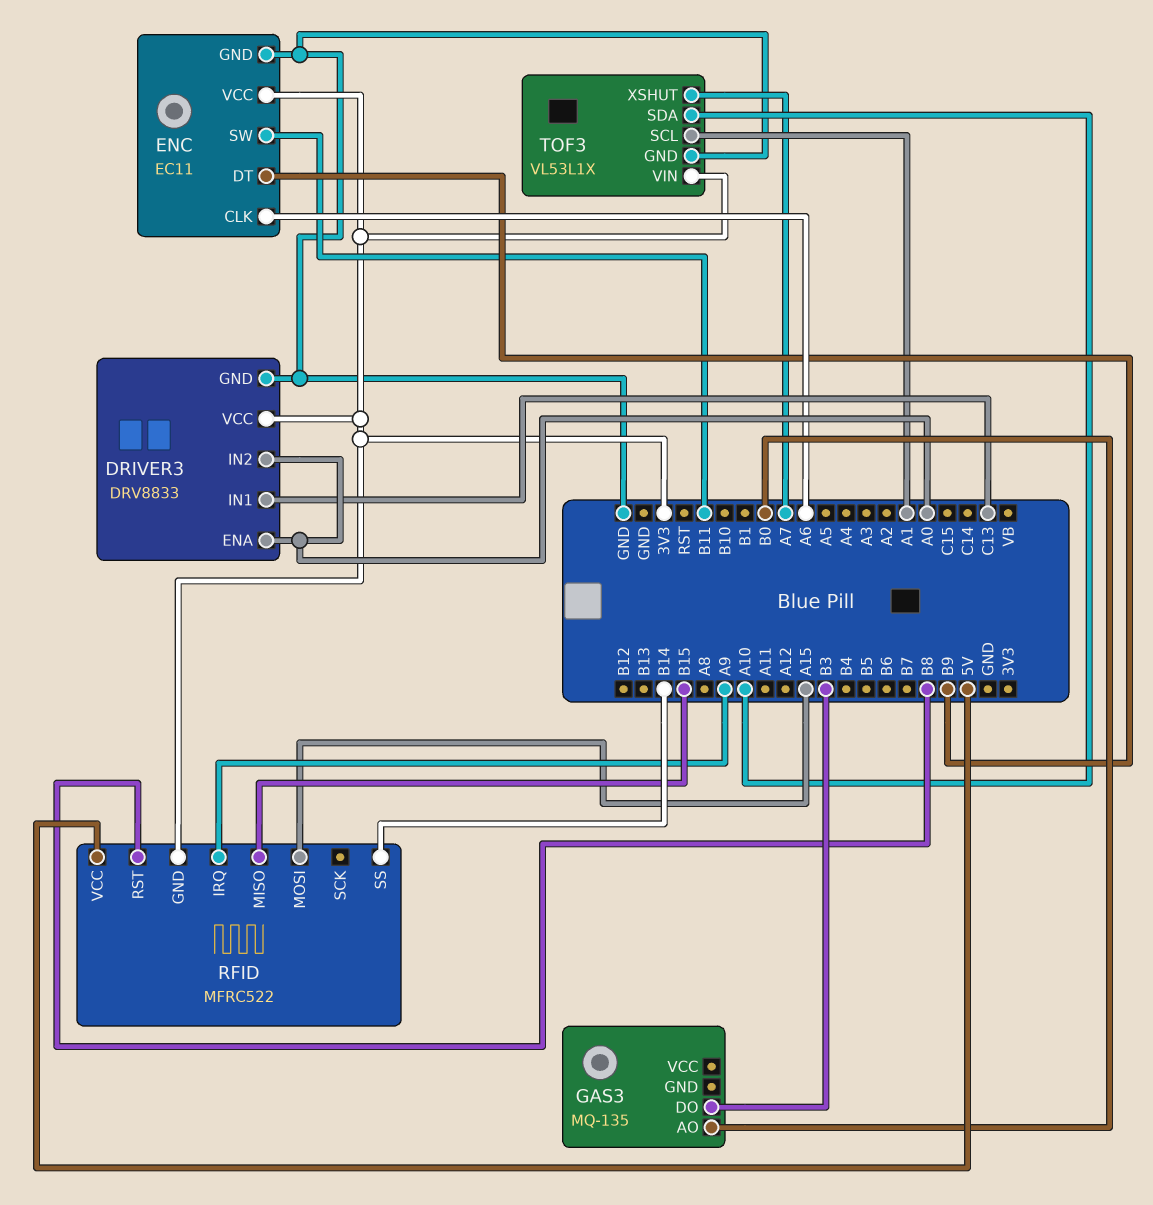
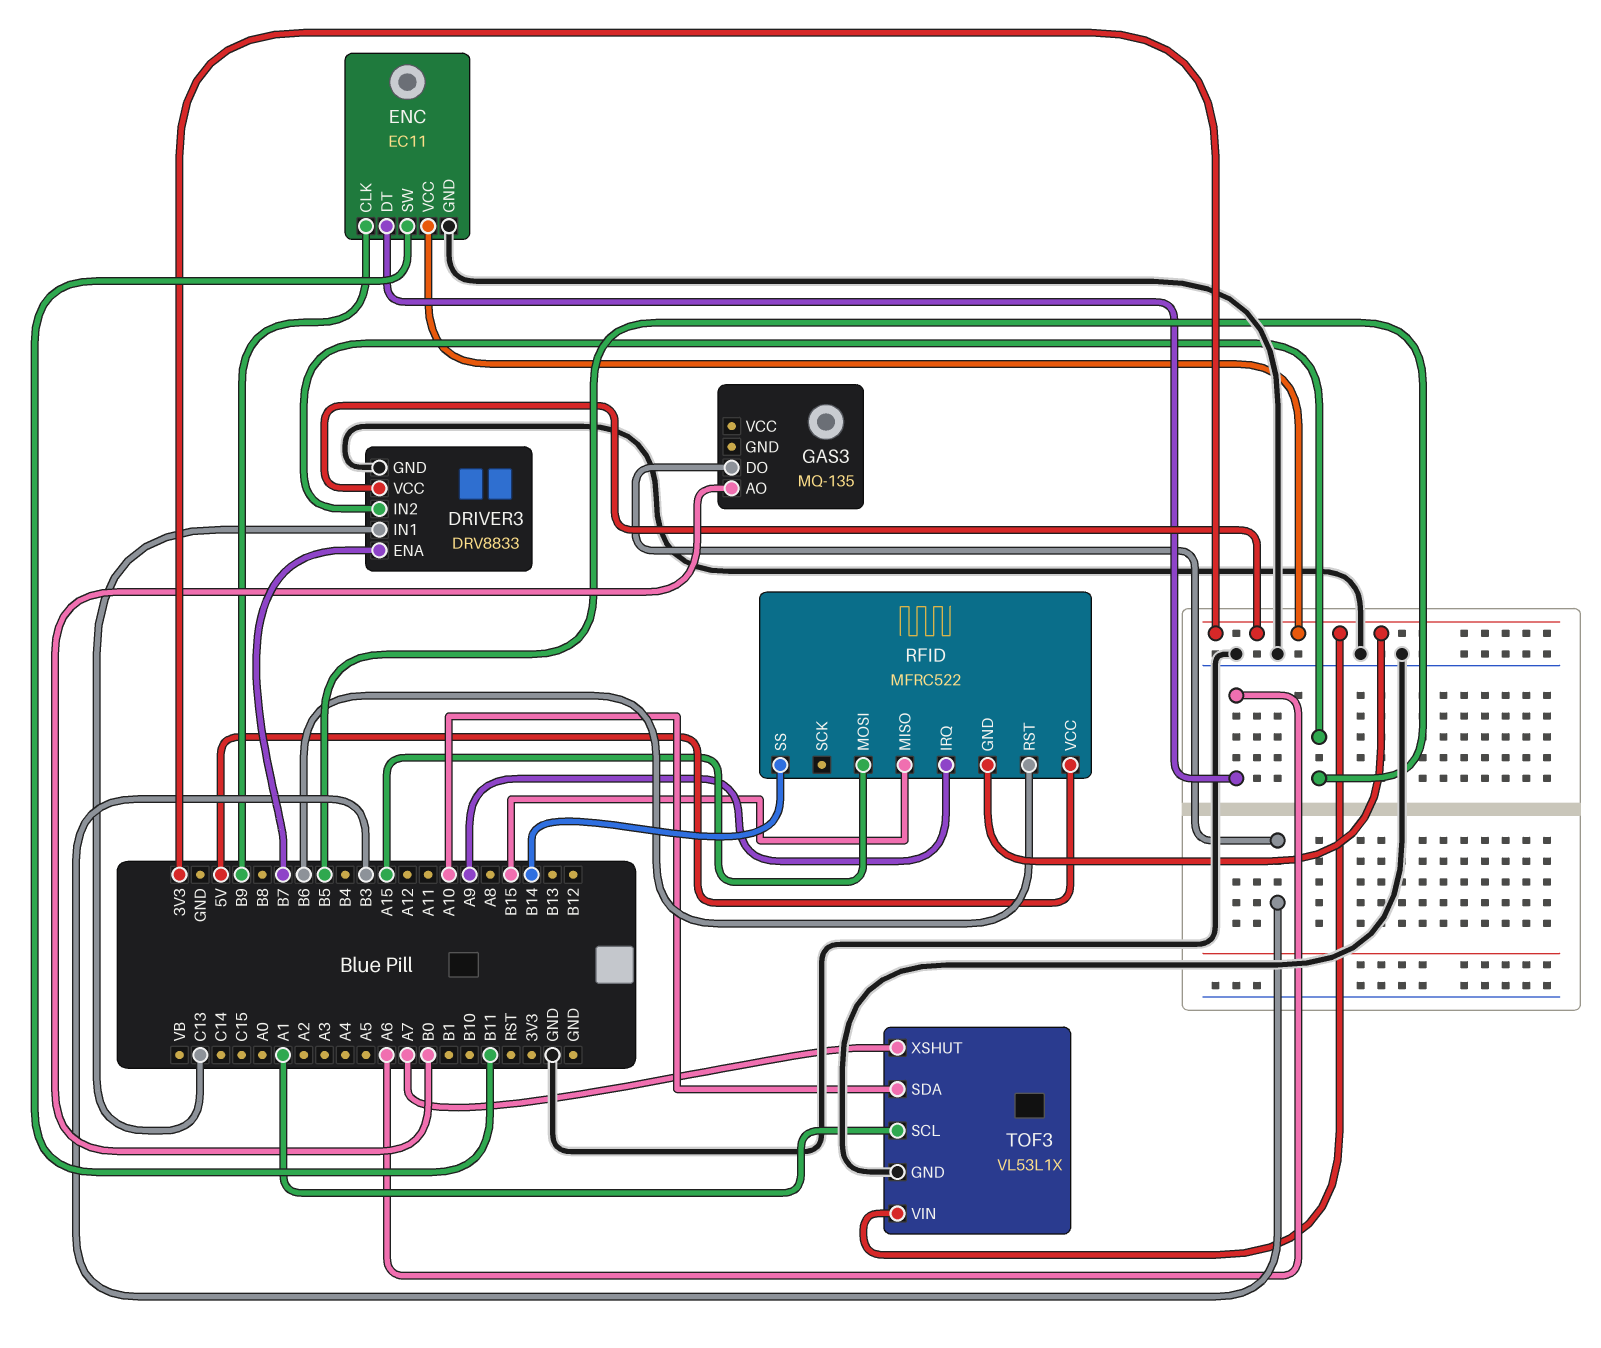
DRIVER3 pin ENA: A0 -> B7
DRIVER3 pin IN2: A0 -> B5
ENC pin CLK: A6 -> B9
ENC pin DT: B9 -> A6
RFID pin RST: B8 -> B6

